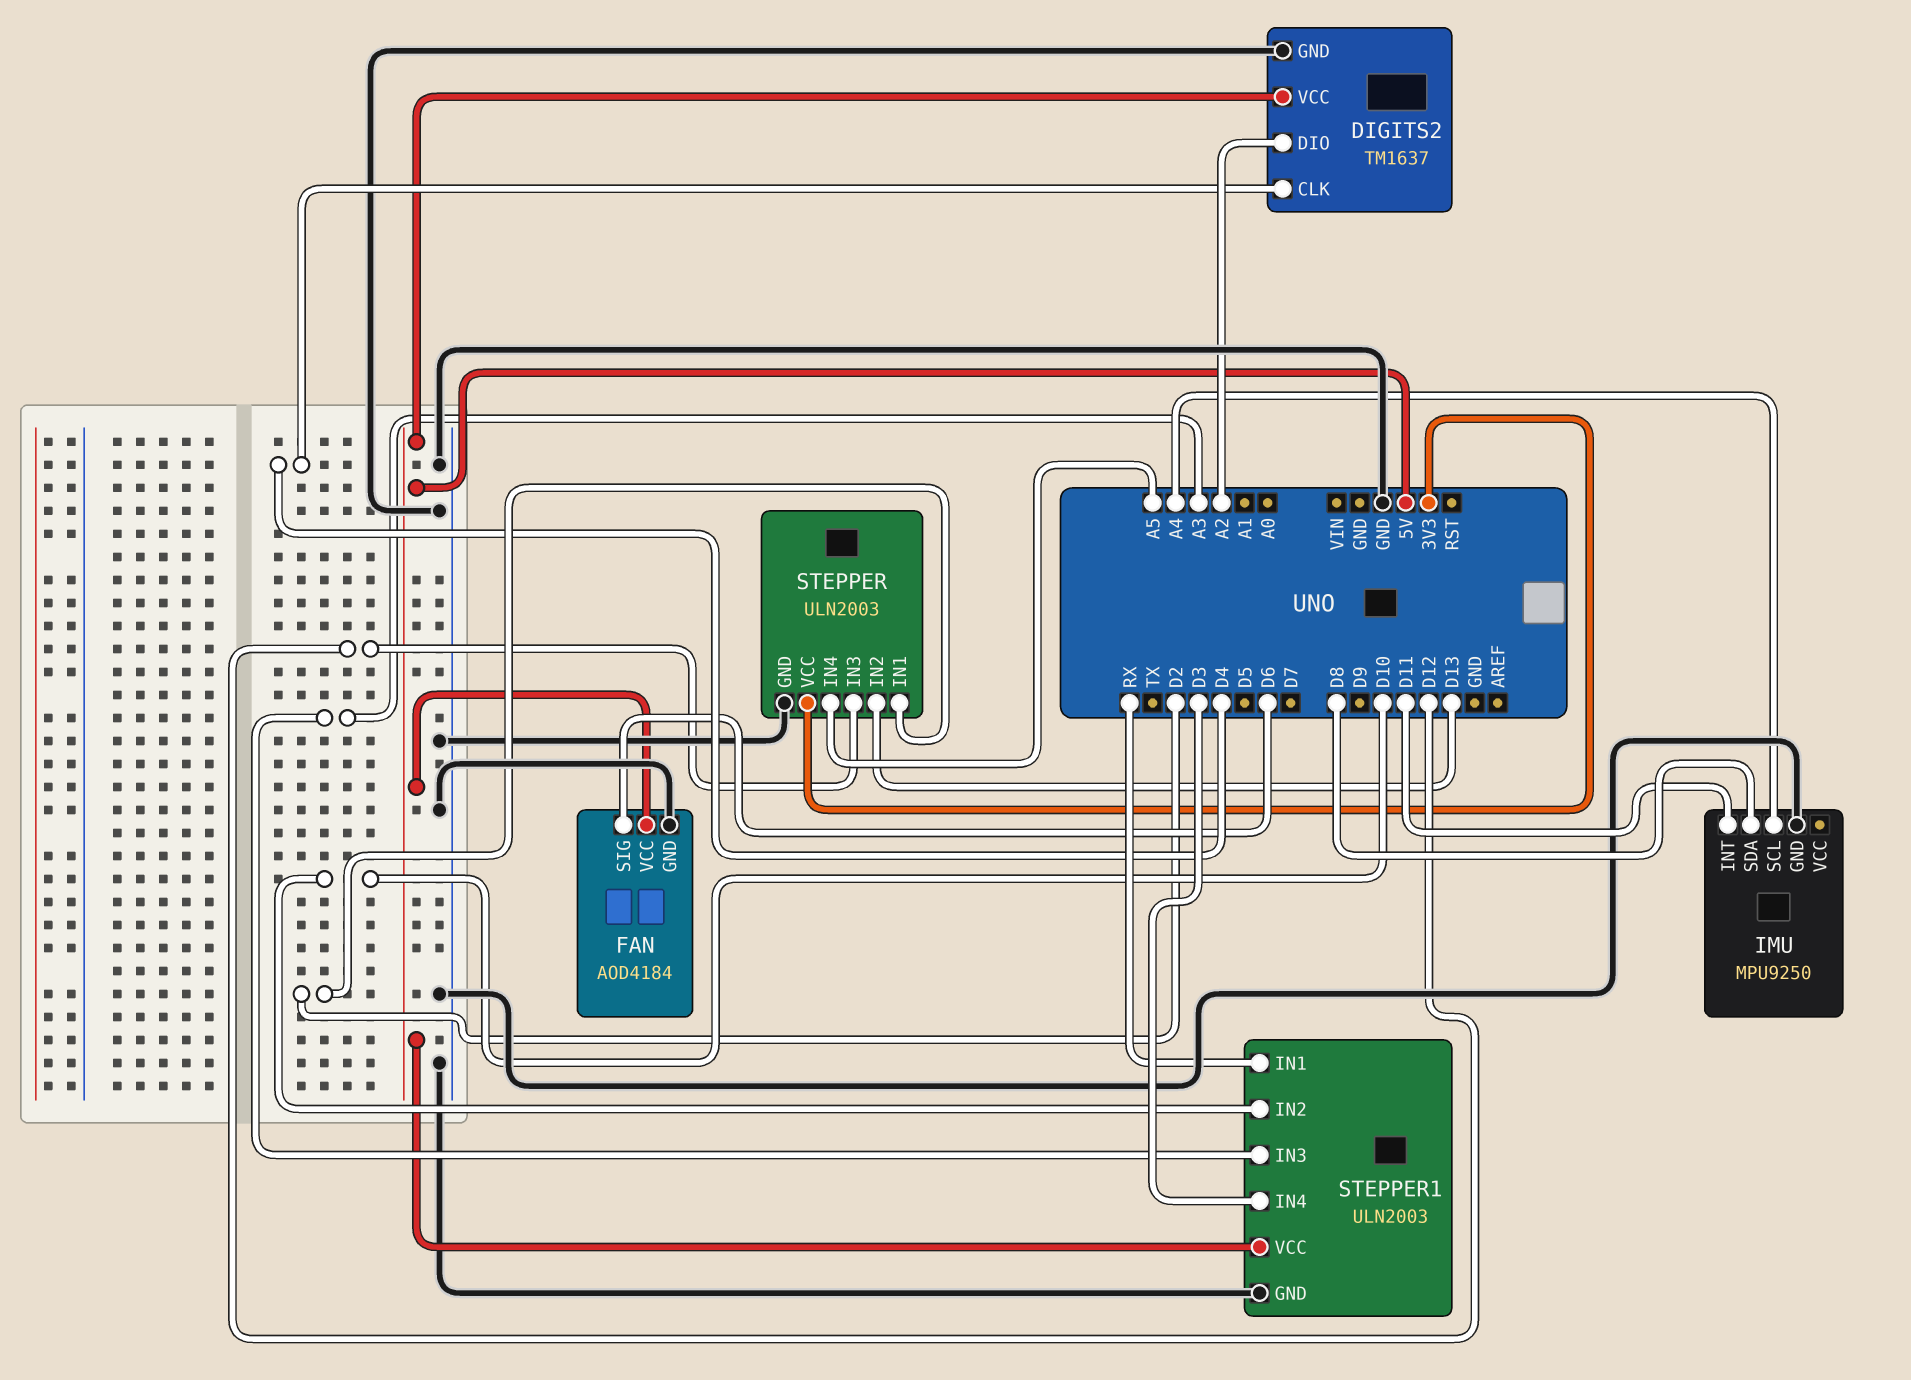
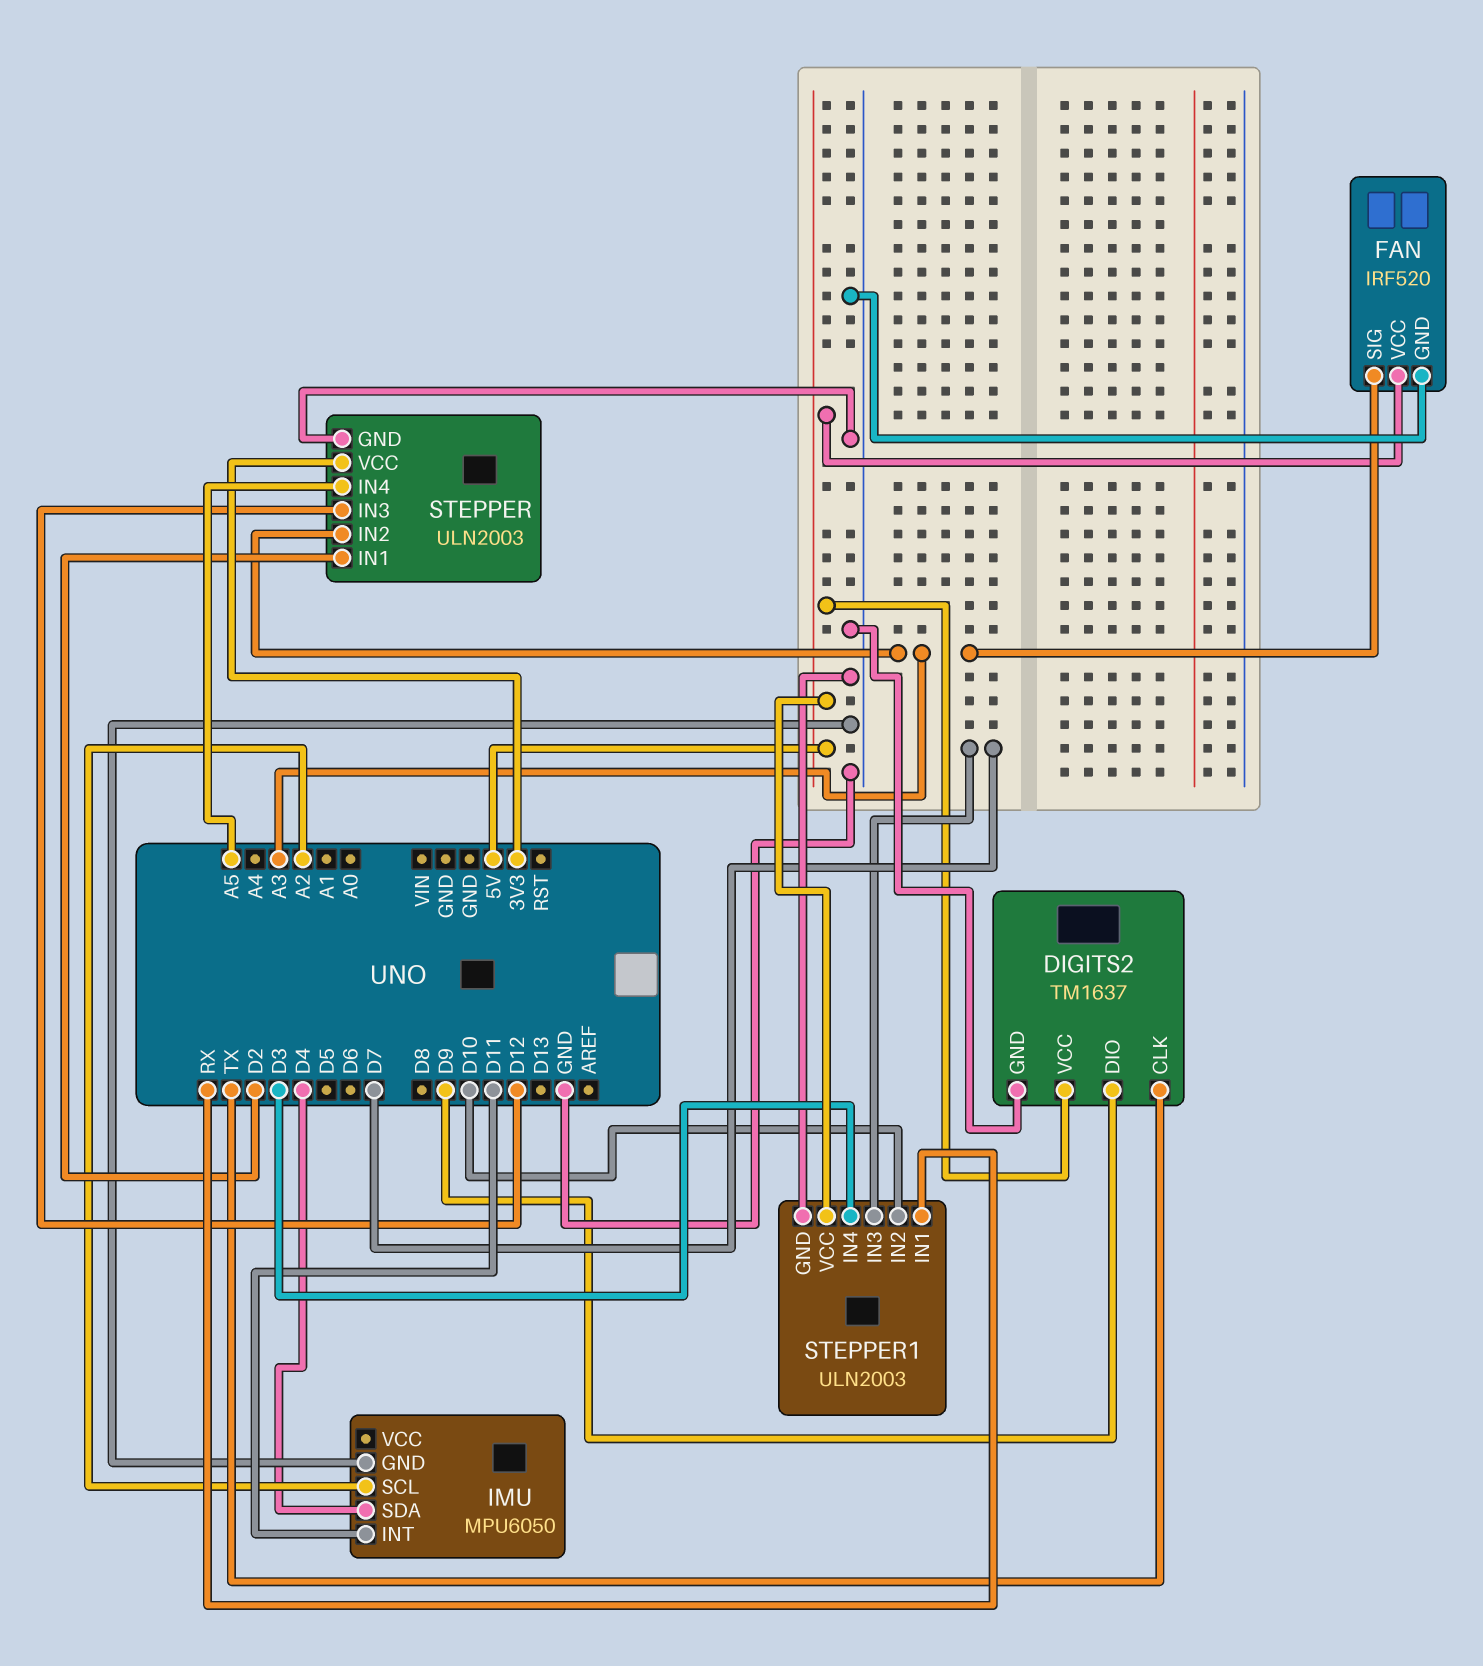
DIGITS2 pin CLK: D4 -> TX
DIGITS2 pin DIO: A2 -> D9
FAN: AOD4184 -> IRF520
FAN pin SIG: D6 -> A3
IMU: MPU9250 -> MPU6050
IMU pin SCL: A4 -> A2
IMU pin SDA: D8 -> D4
STEPPER pin IN2: D13 -> A3
STEPPER1 pin IN3: A3 -> D7

